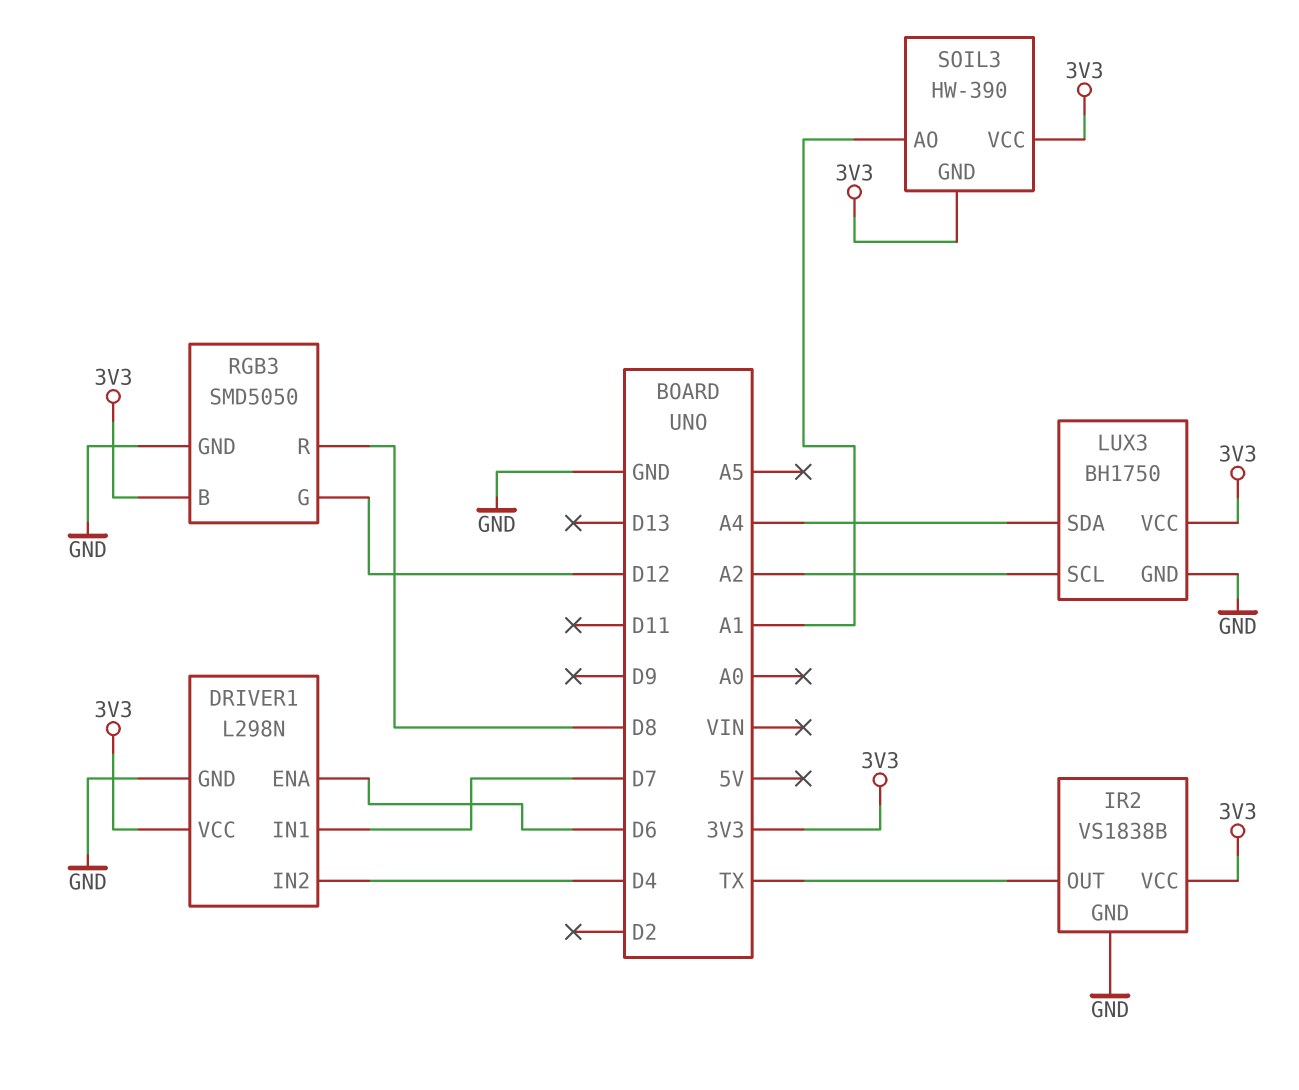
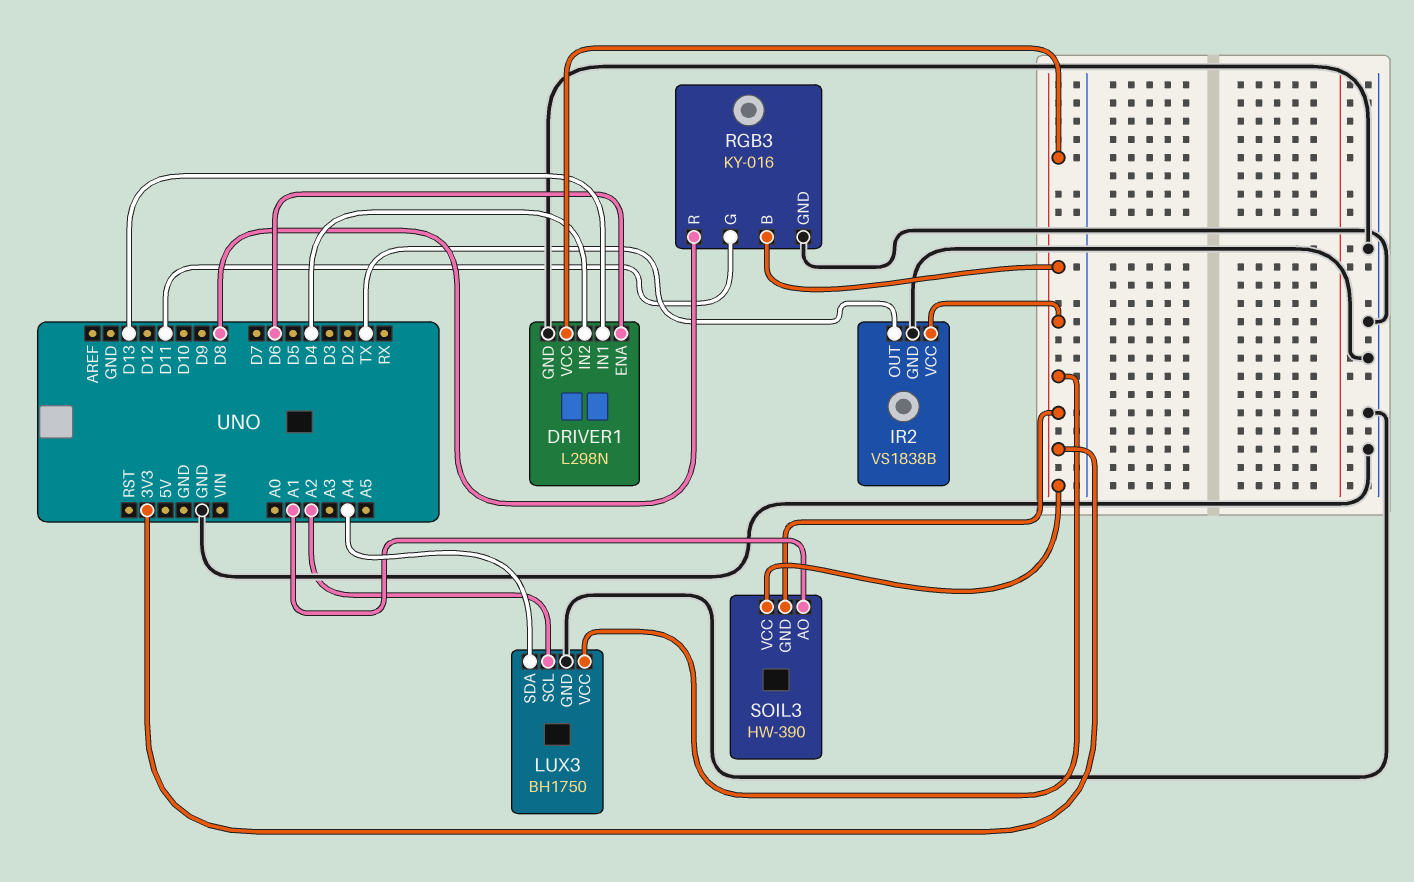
DRIVER1 pin IN1: D7 -> D13
RGB3: SMD5050 -> KY-016
RGB3 pin G: D12 -> D11

